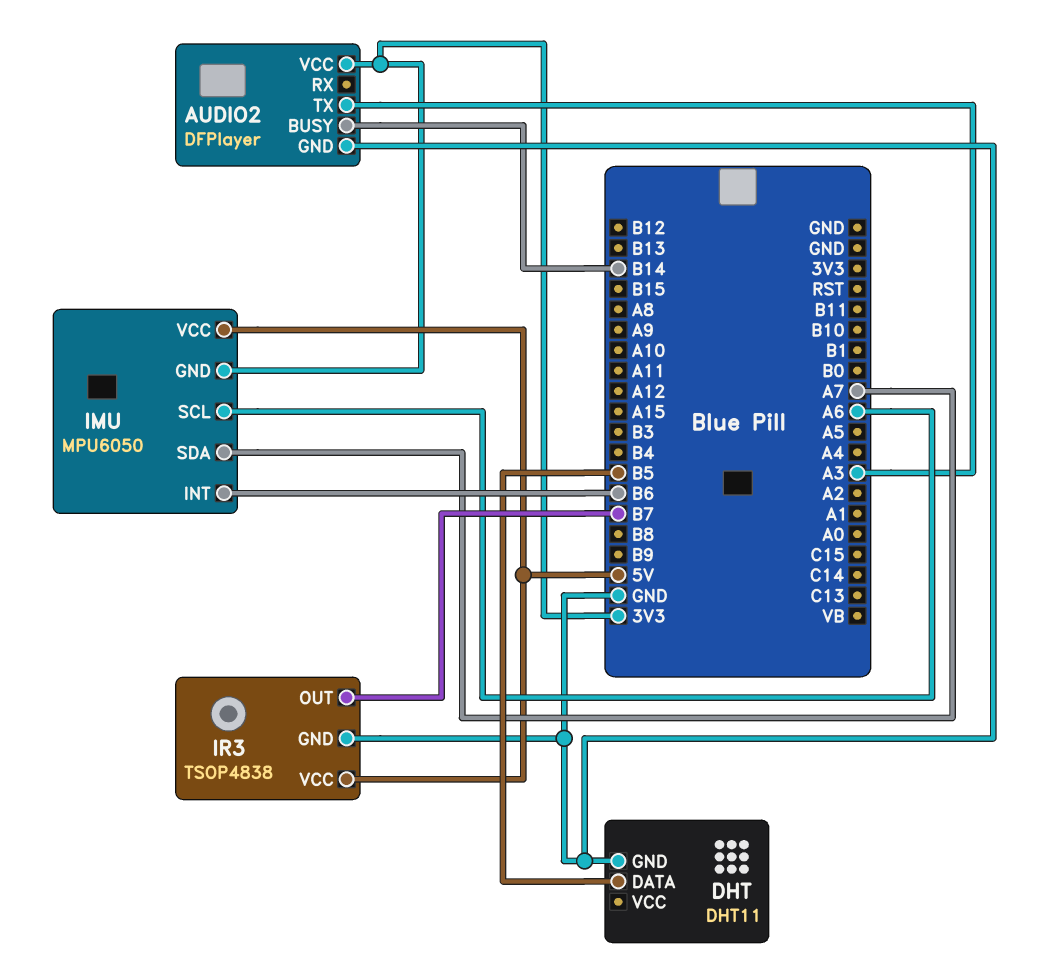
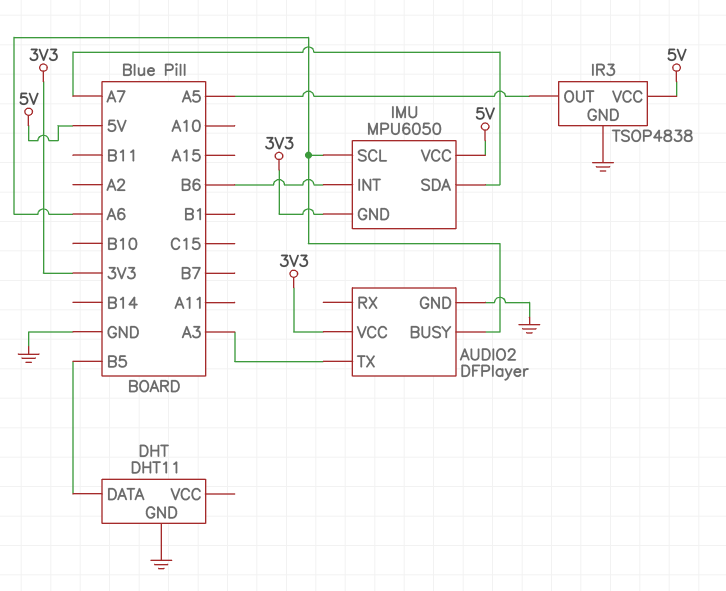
AUDIO2 pin BUSY: B14 -> A6
IR3 pin OUT: B7 -> A5

